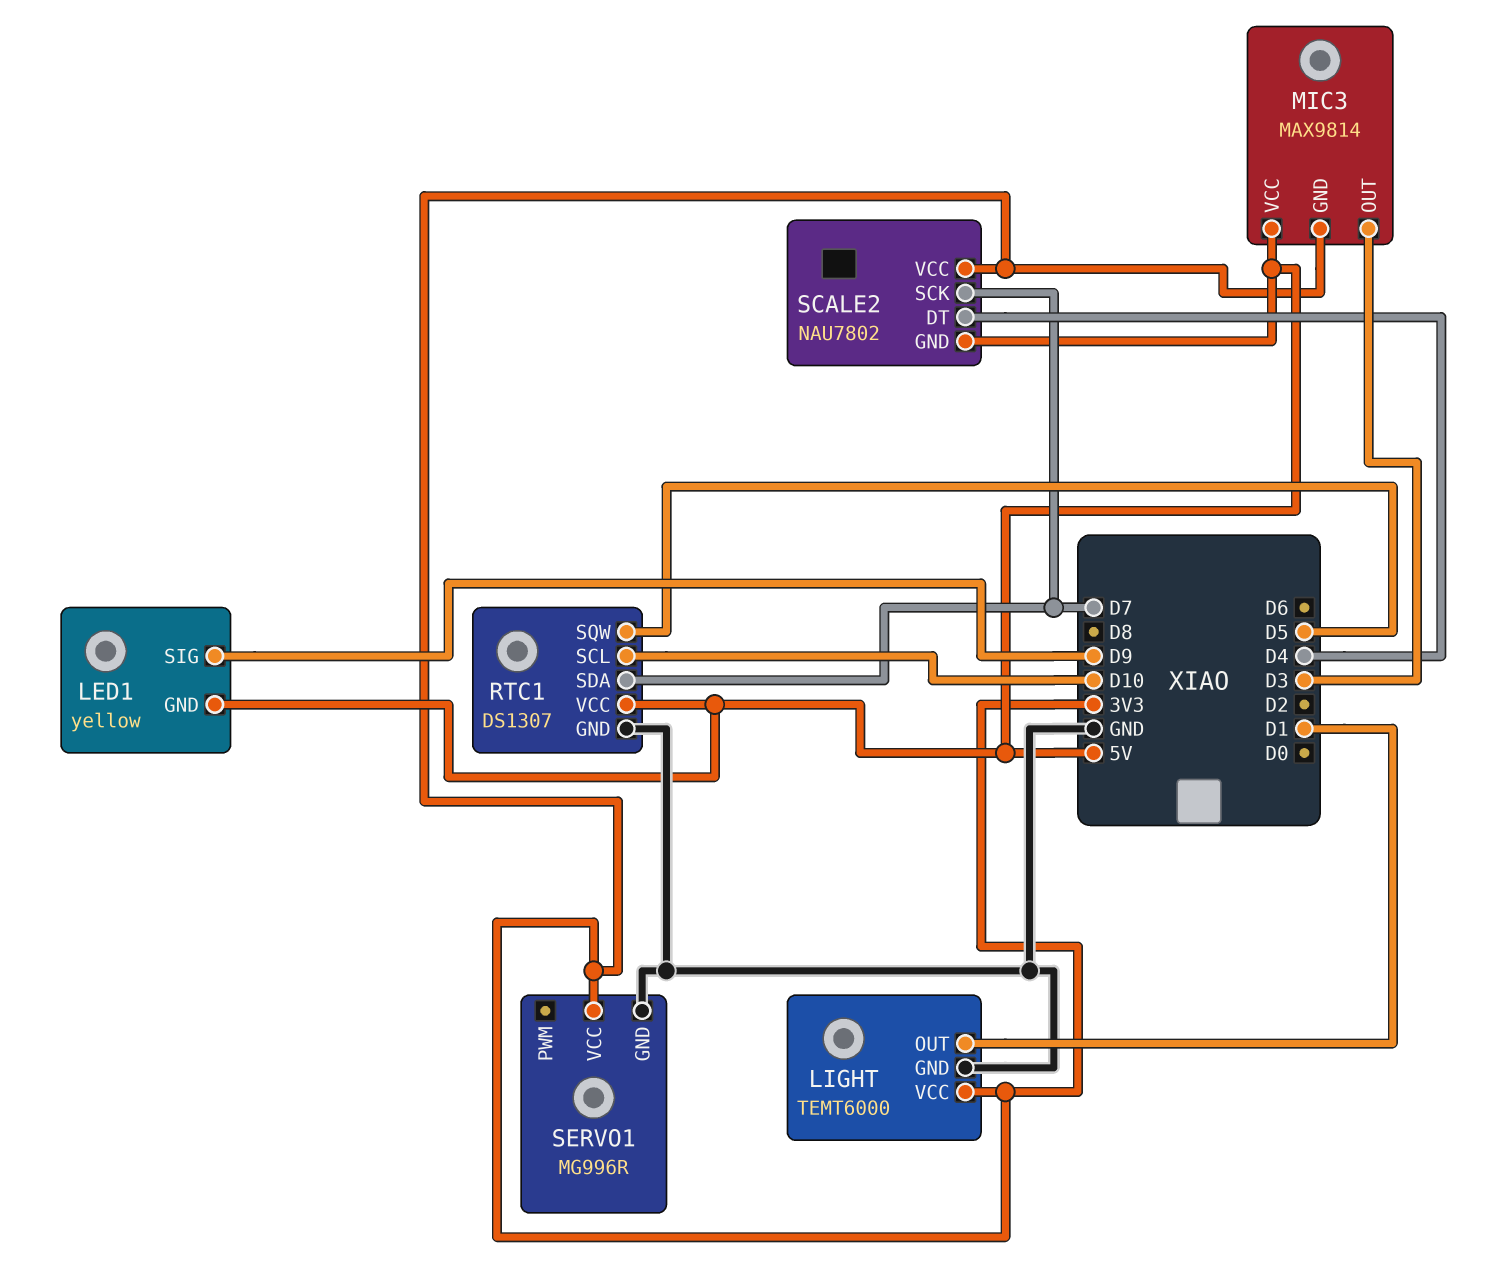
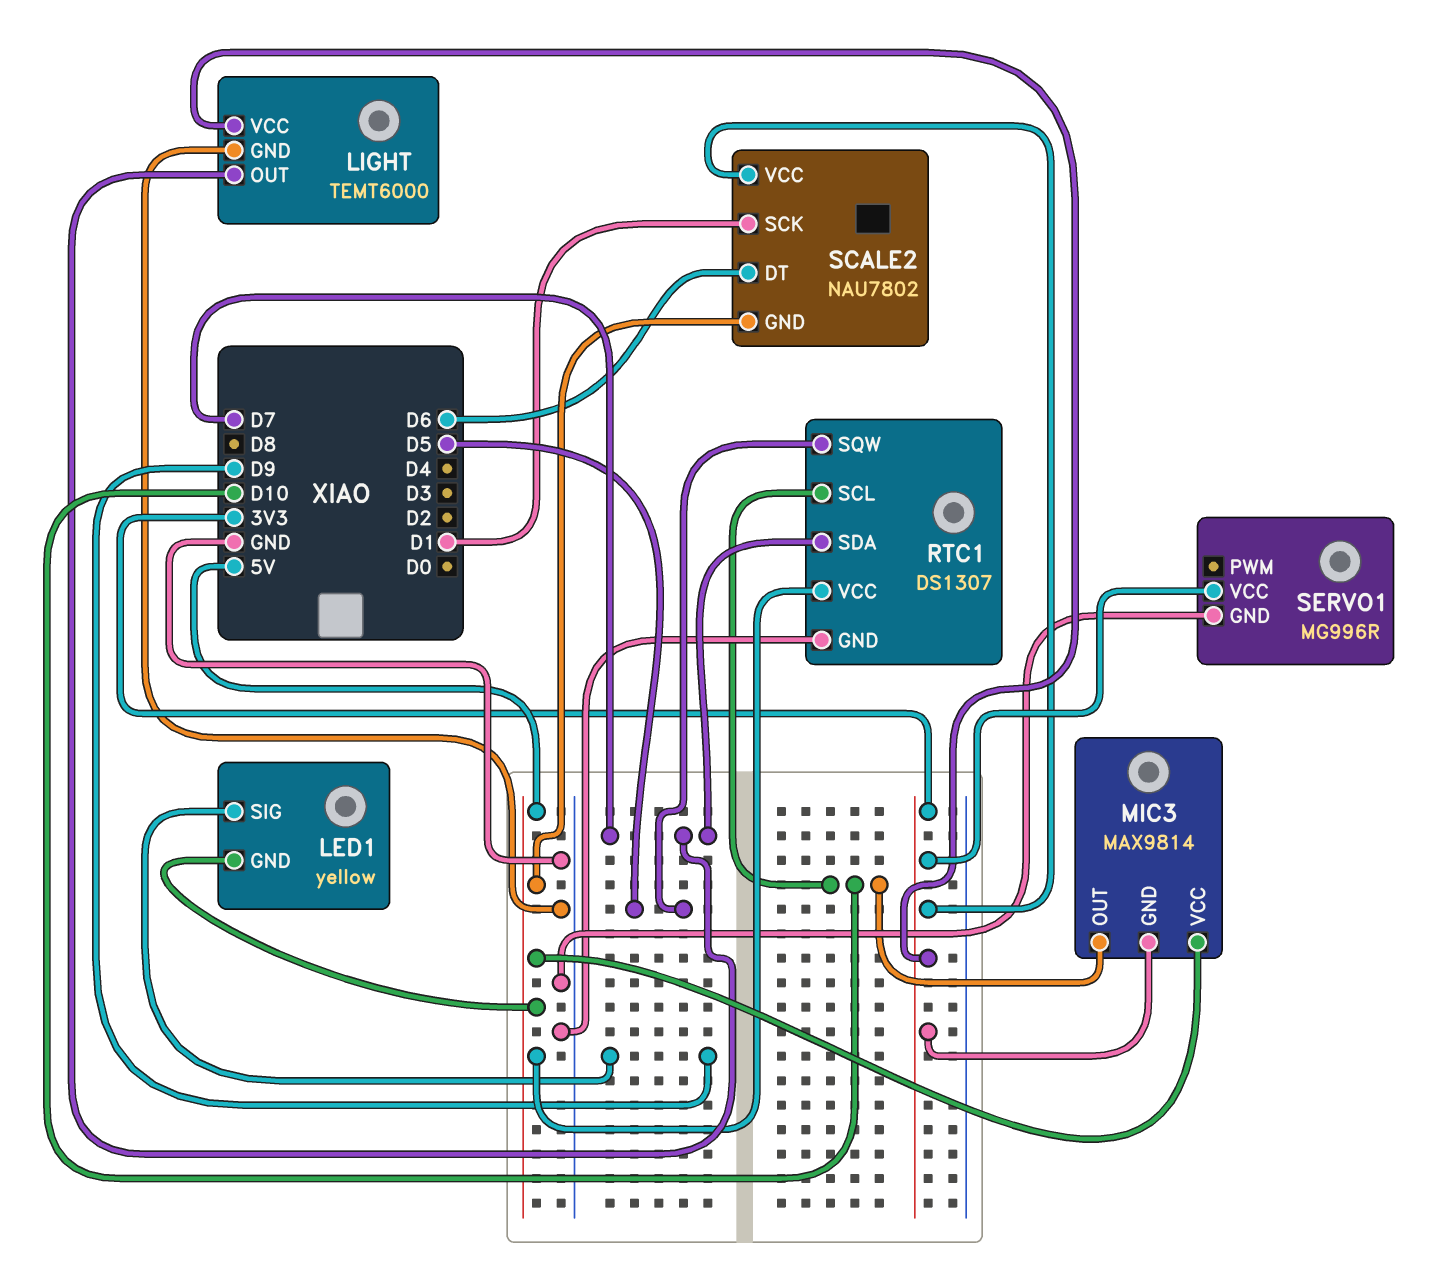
LIGHT pin OUT: D1 -> D7
MIC3 pin OUT: D3 -> D10
SCALE2 pin DT: D4 -> D6
SCALE2 pin SCK: D7 -> D1

